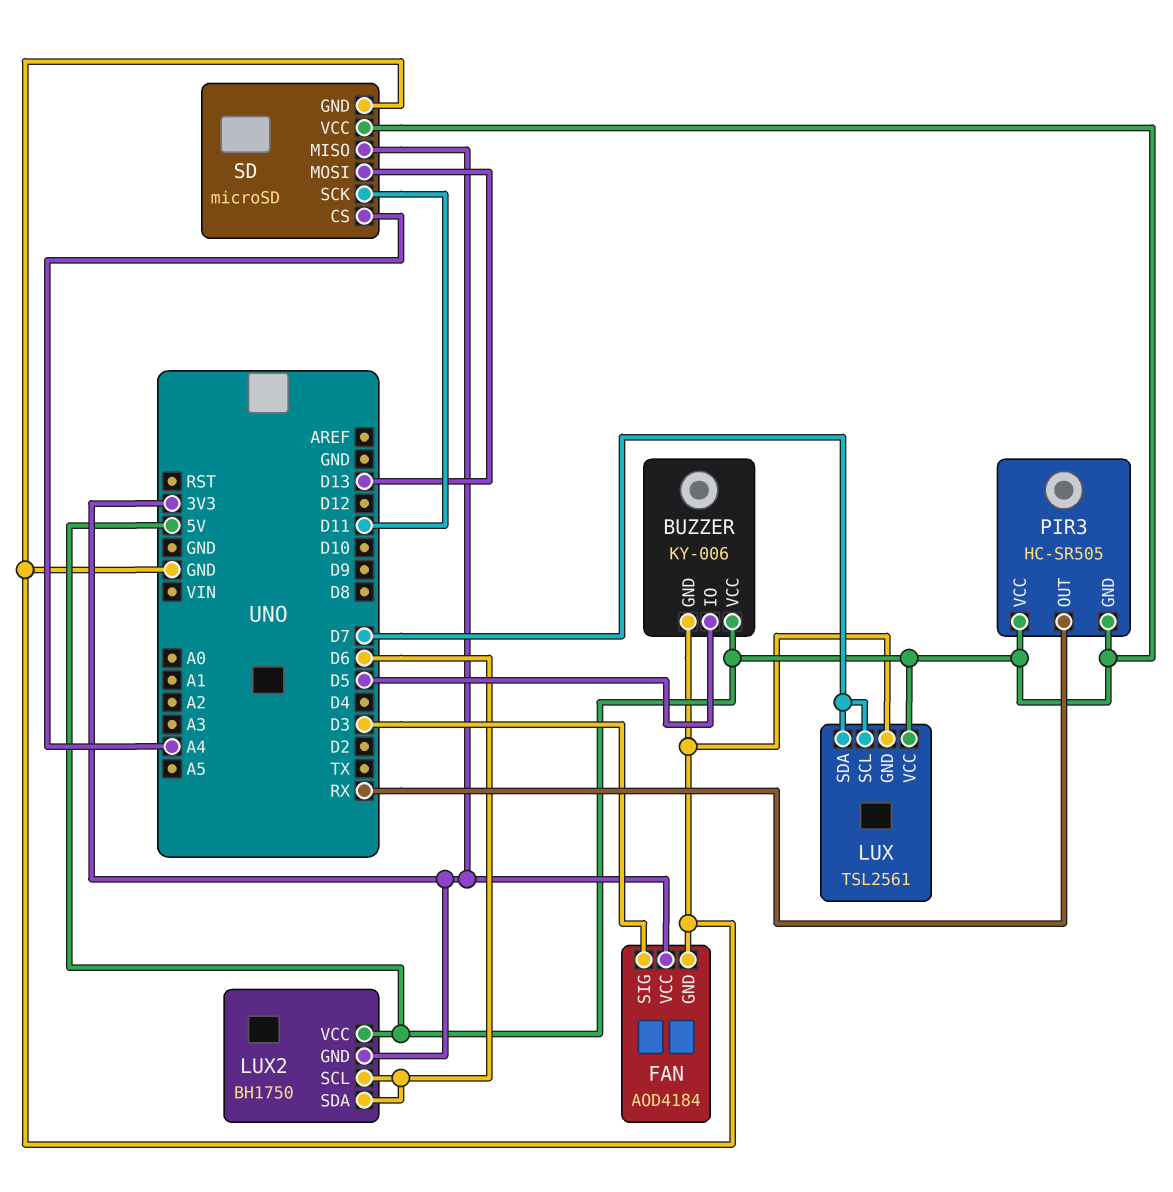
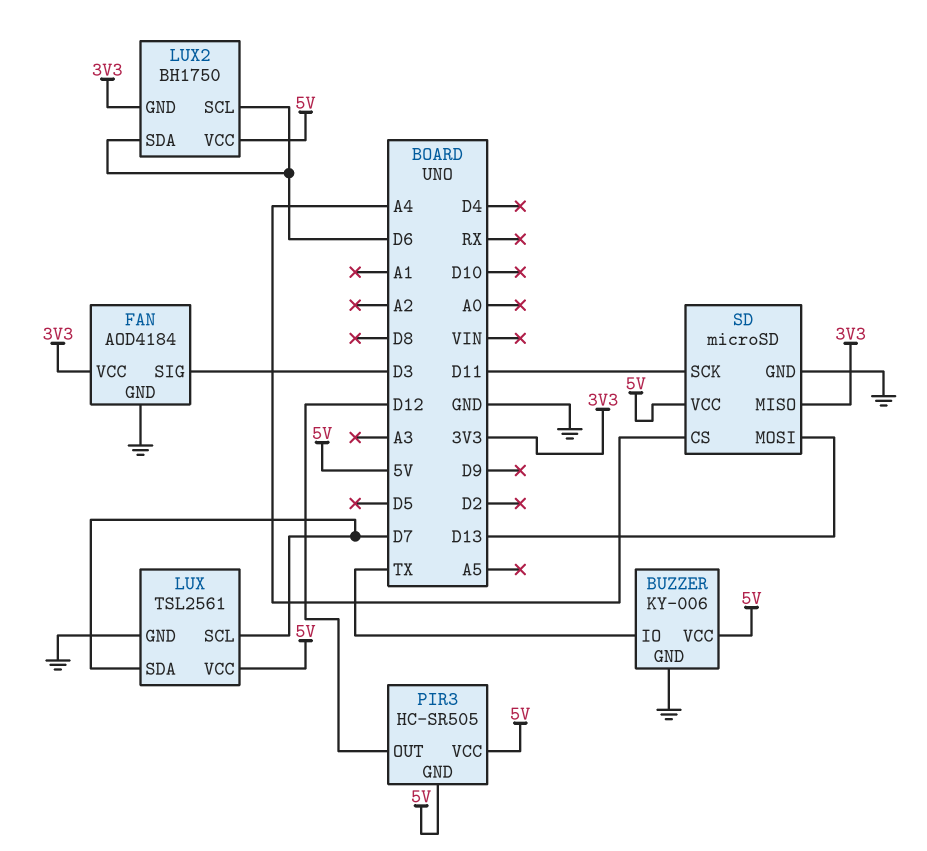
BUZZER pin IO: D5 -> TX
PIR3 pin OUT: RX -> D12

